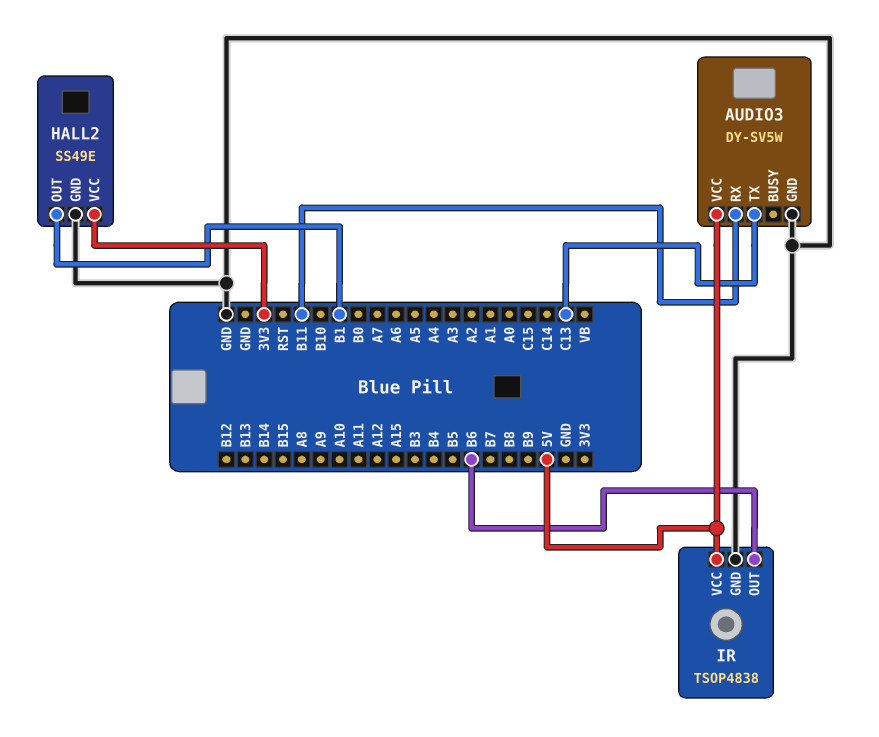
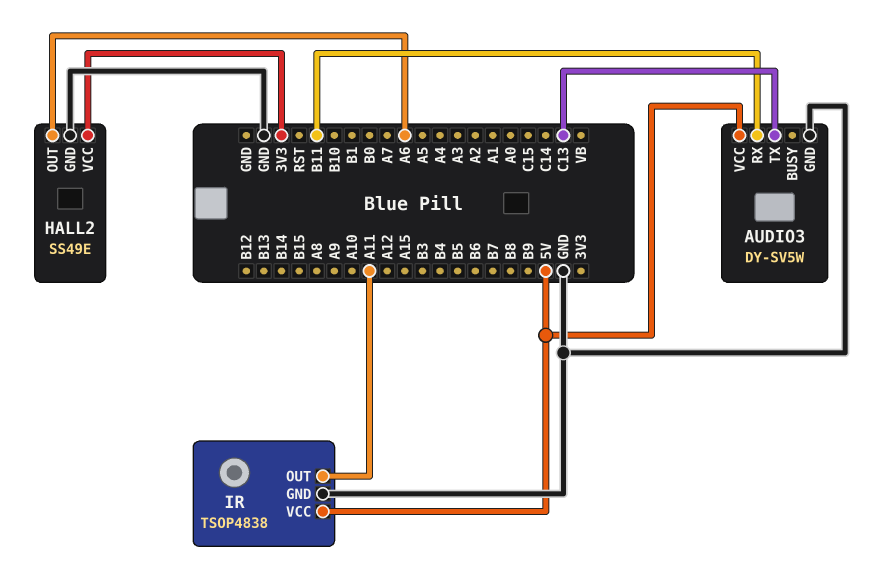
HALL2 pin OUT: B1 -> A6
IR pin OUT: B6 -> A11

